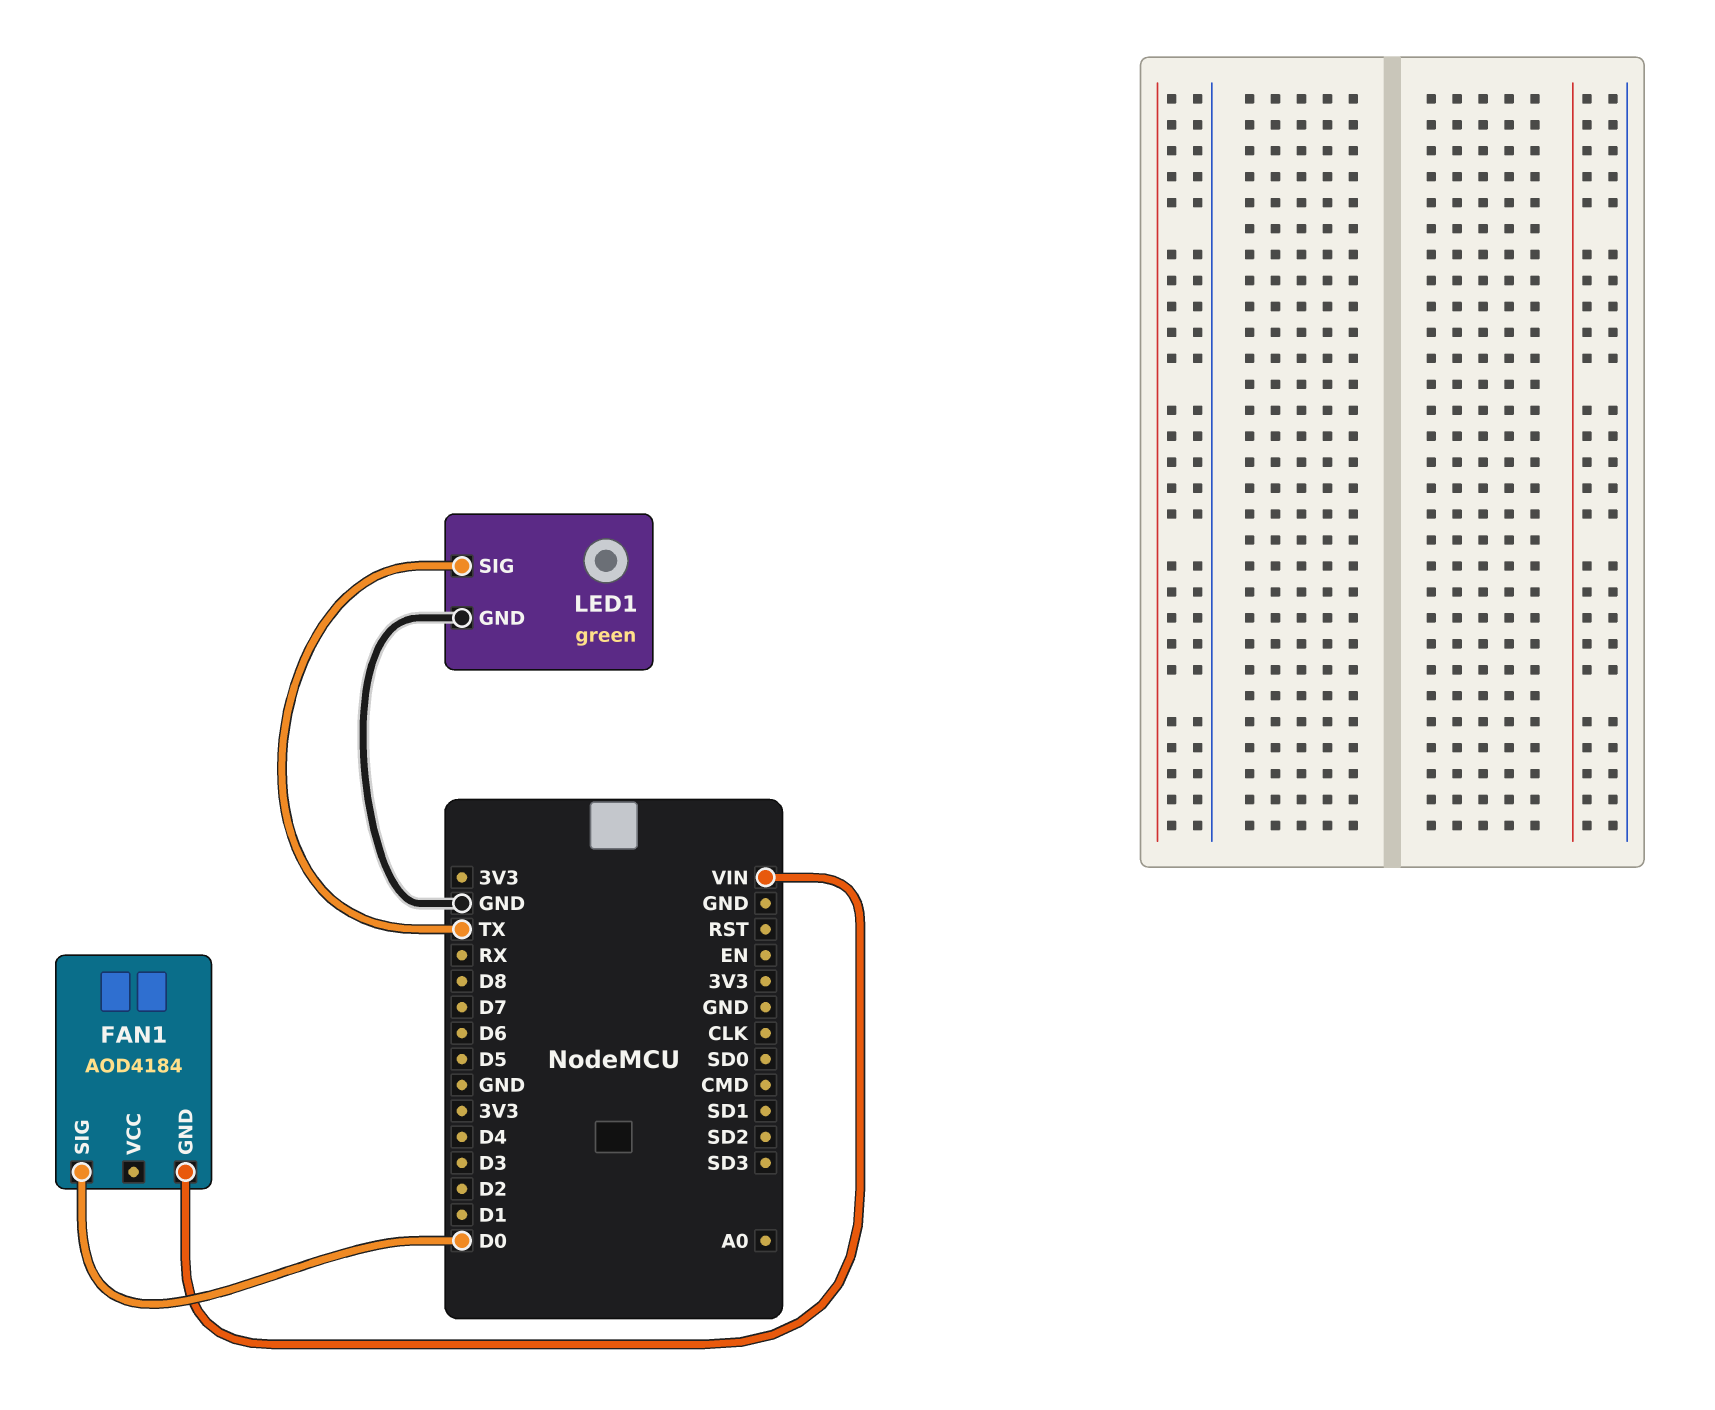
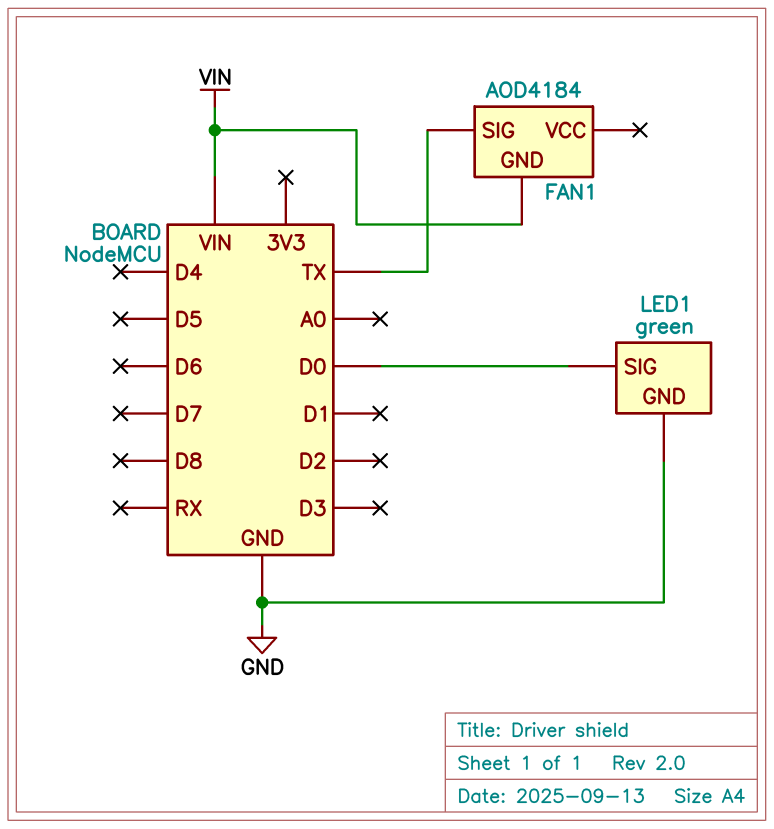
FAN1 pin SIG: D0 -> TX
LED1 pin SIG: TX -> D0

